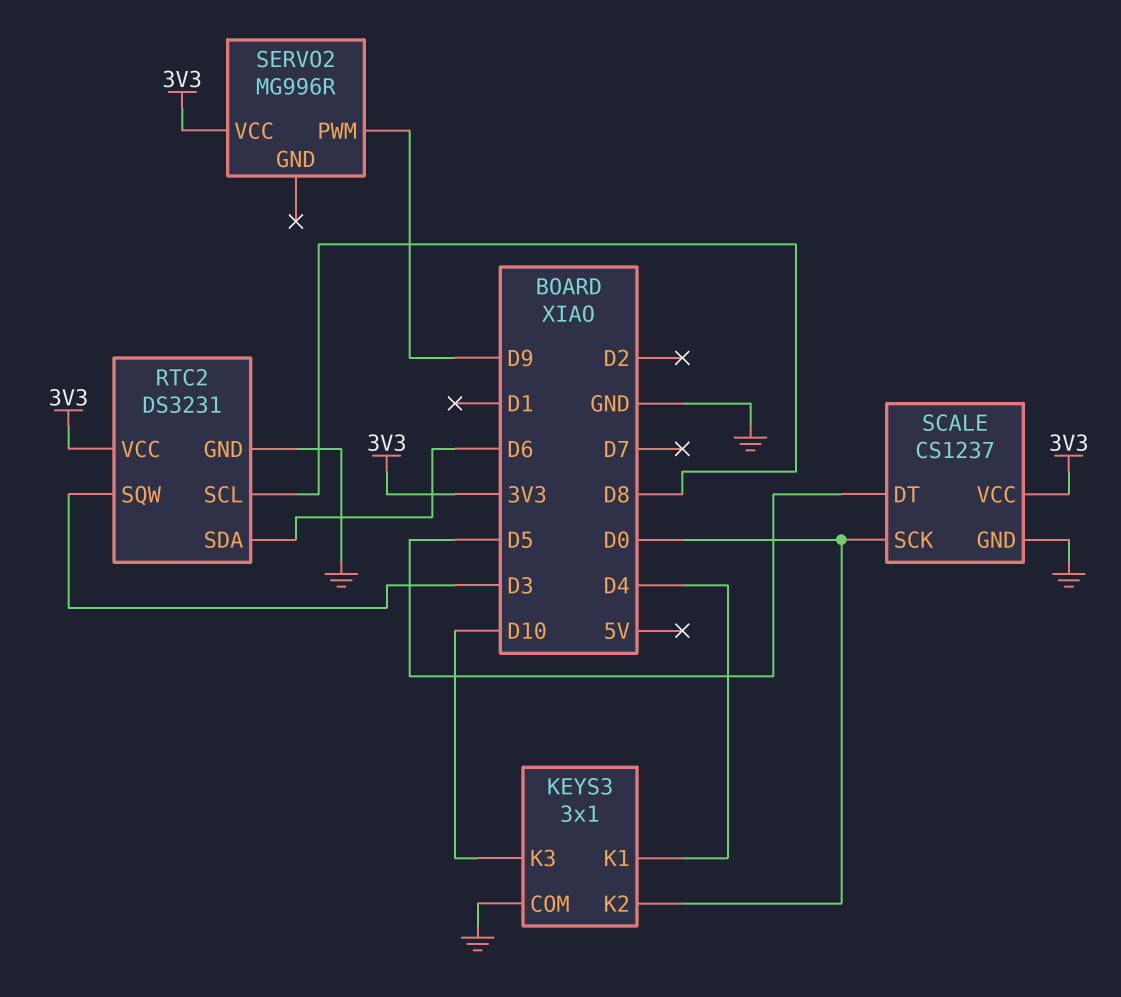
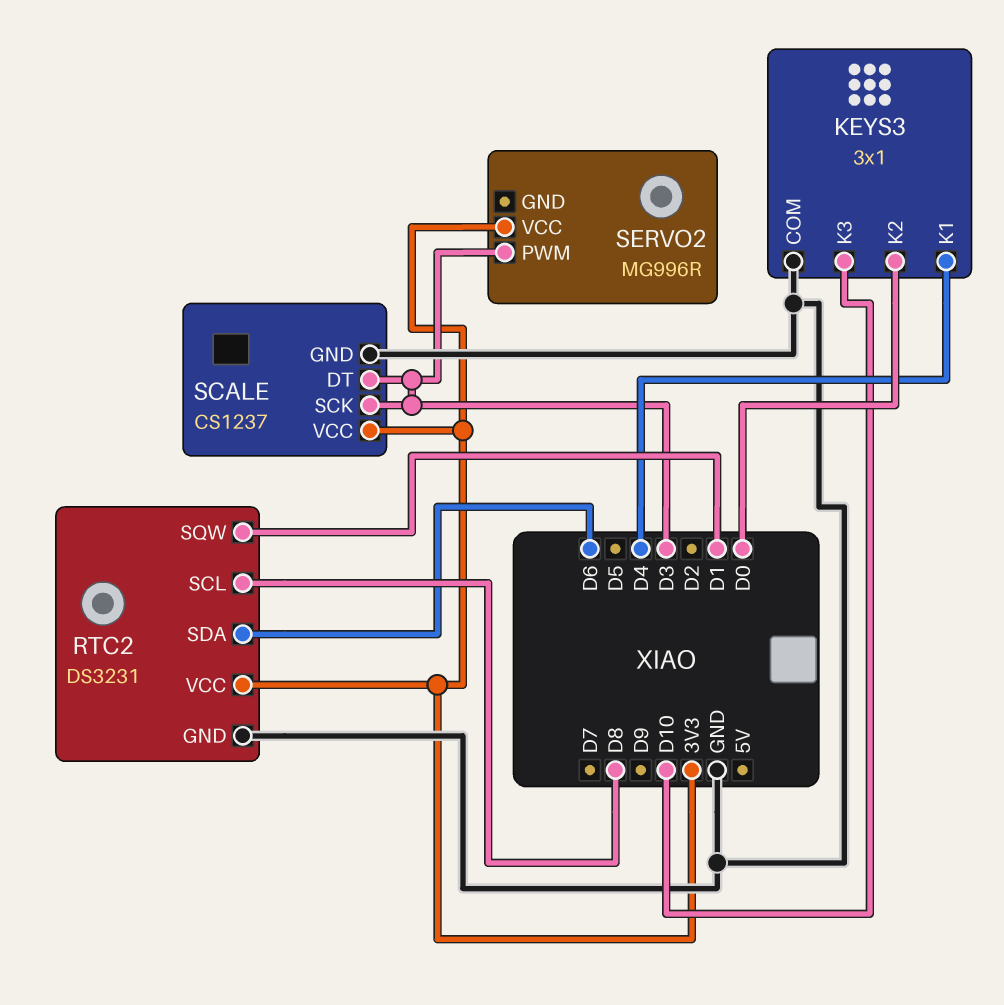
RTC2 pin SQW: D3 -> D1
SCALE pin DT: D5 -> D3
SCALE pin SCK: D0 -> D3
SERVO2 pin PWM: D9 -> D3

